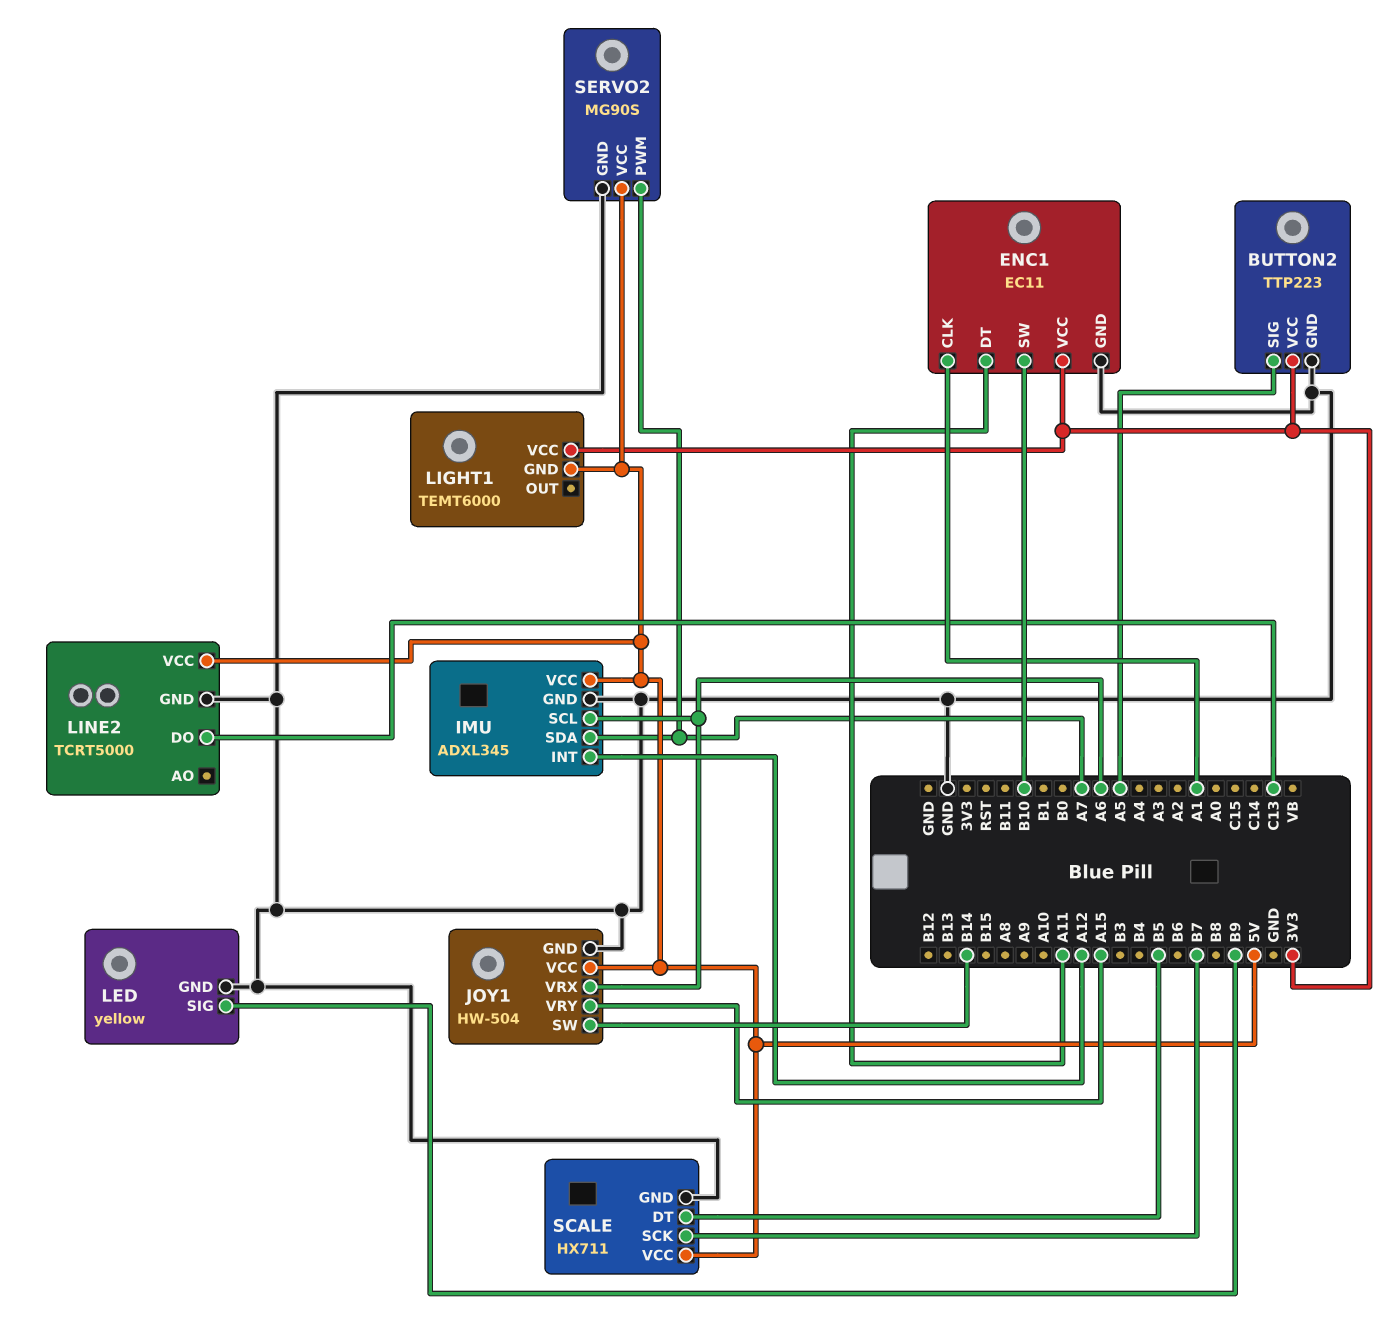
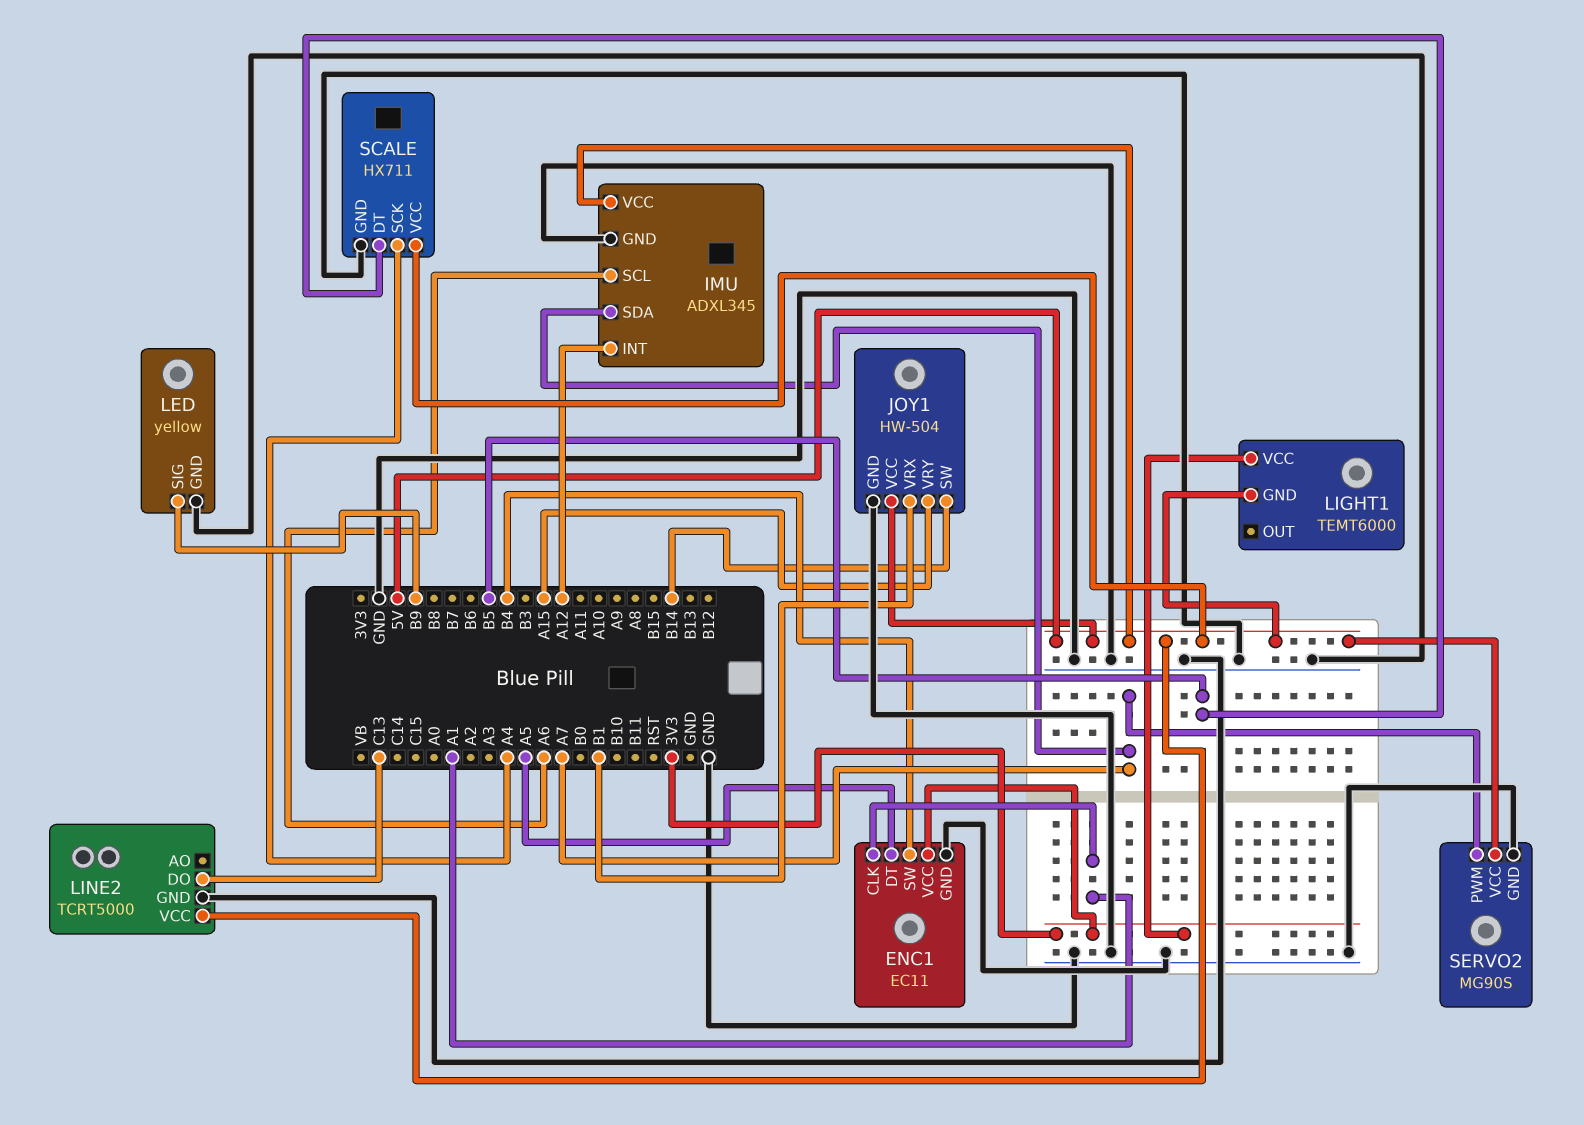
BUTTON2: TTP223 -> none
BUTTON2 pin GND: GND -> none
BUTTON2 pin SIG: A5 -> none
BUTTON2 pin VCC: 3V3 -> none
ENC1 pin DT: A11 -> A5
ENC1 pin SW: B10 -> B4
JOY1 pin VRX: A6 -> B1
SCALE pin SCK: B7 -> A4

